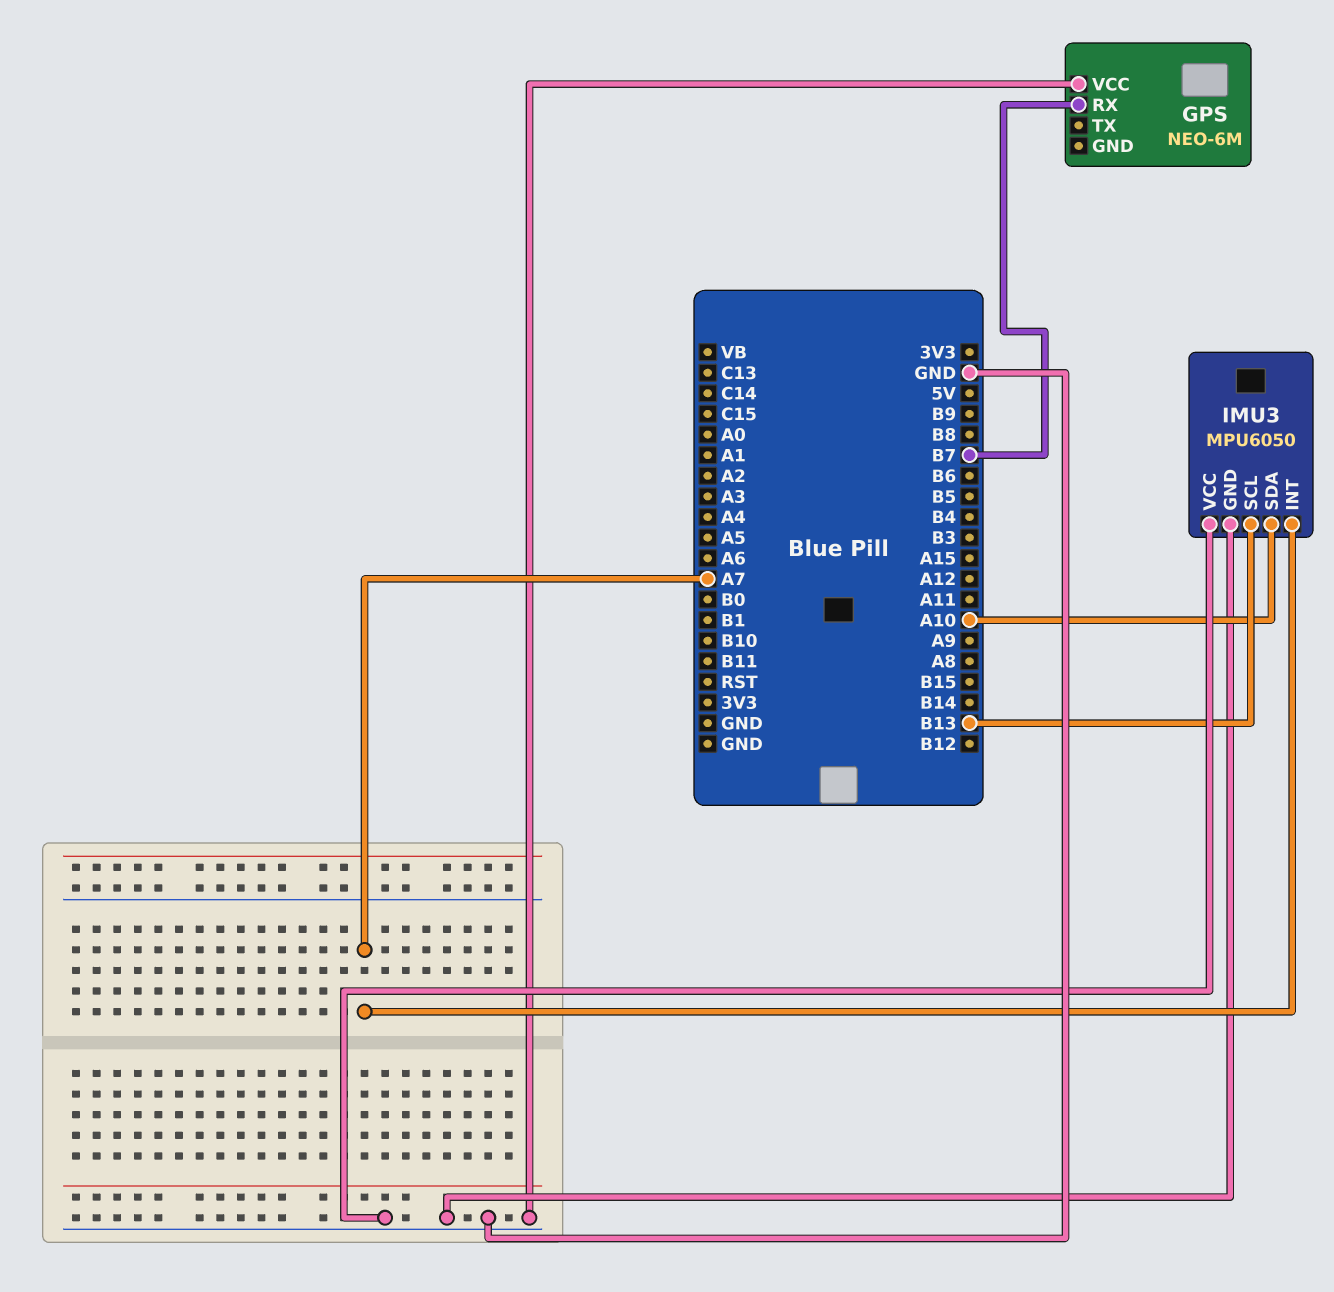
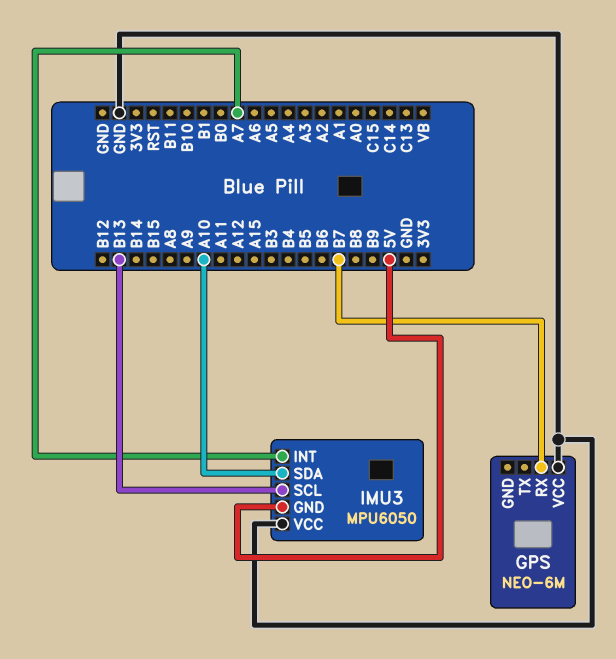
IMU3 pin GND: GND -> 5V

